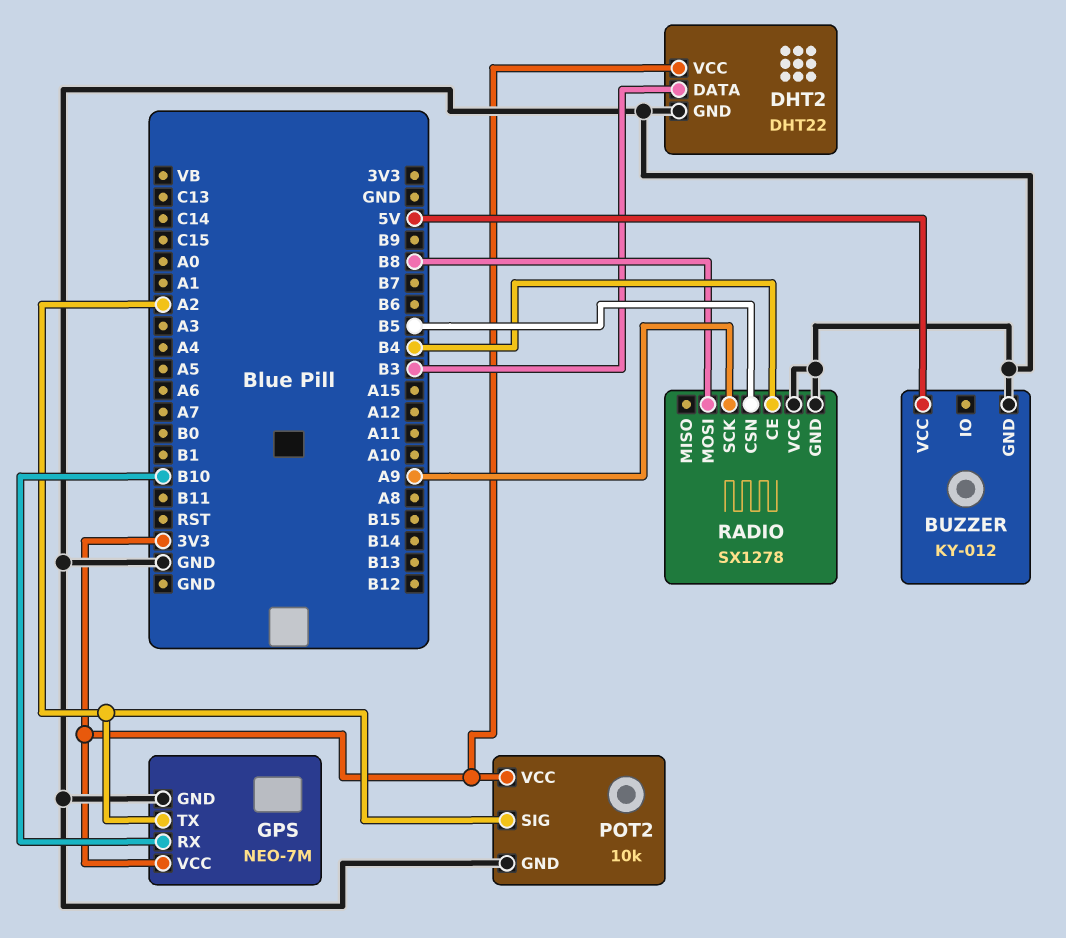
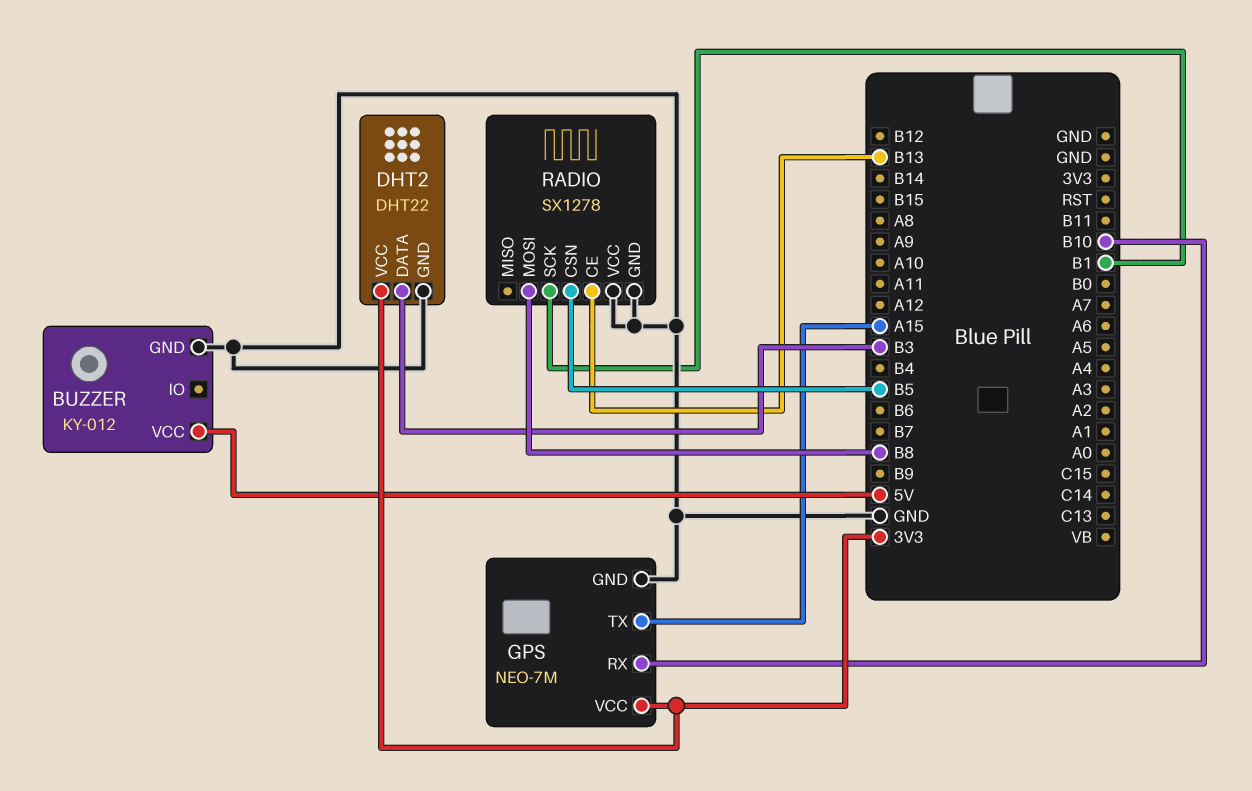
GPS pin TX: A2 -> A15
POT2: 10k -> none
POT2 pin GND: GND -> none
POT2 pin SIG: A2 -> none
POT2 pin VCC: 3V3 -> none
RADIO pin CE: B4 -> B13
RADIO pin SCK: A9 -> B1

